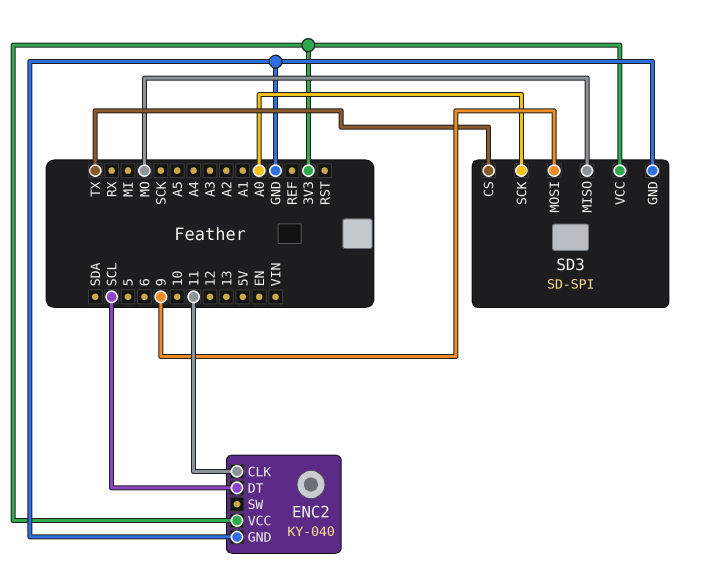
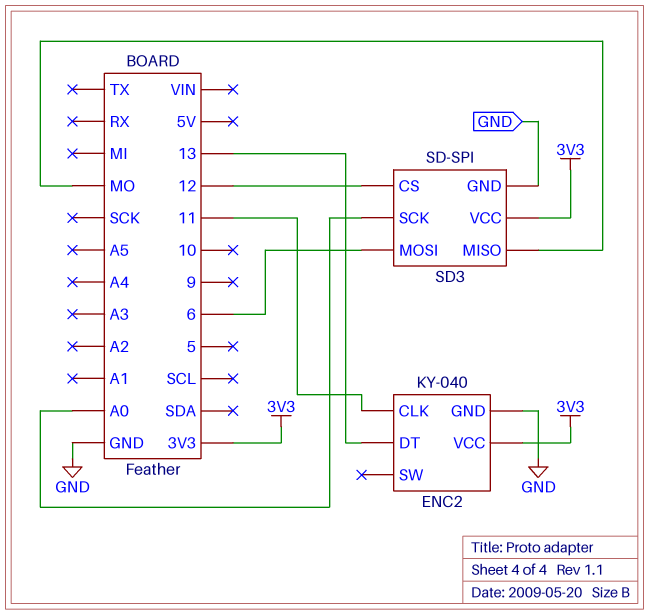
ENC2 pin DT: SCL -> 13
SD3 pin CS: TX -> 12
SD3 pin MOSI: 9 -> 6

